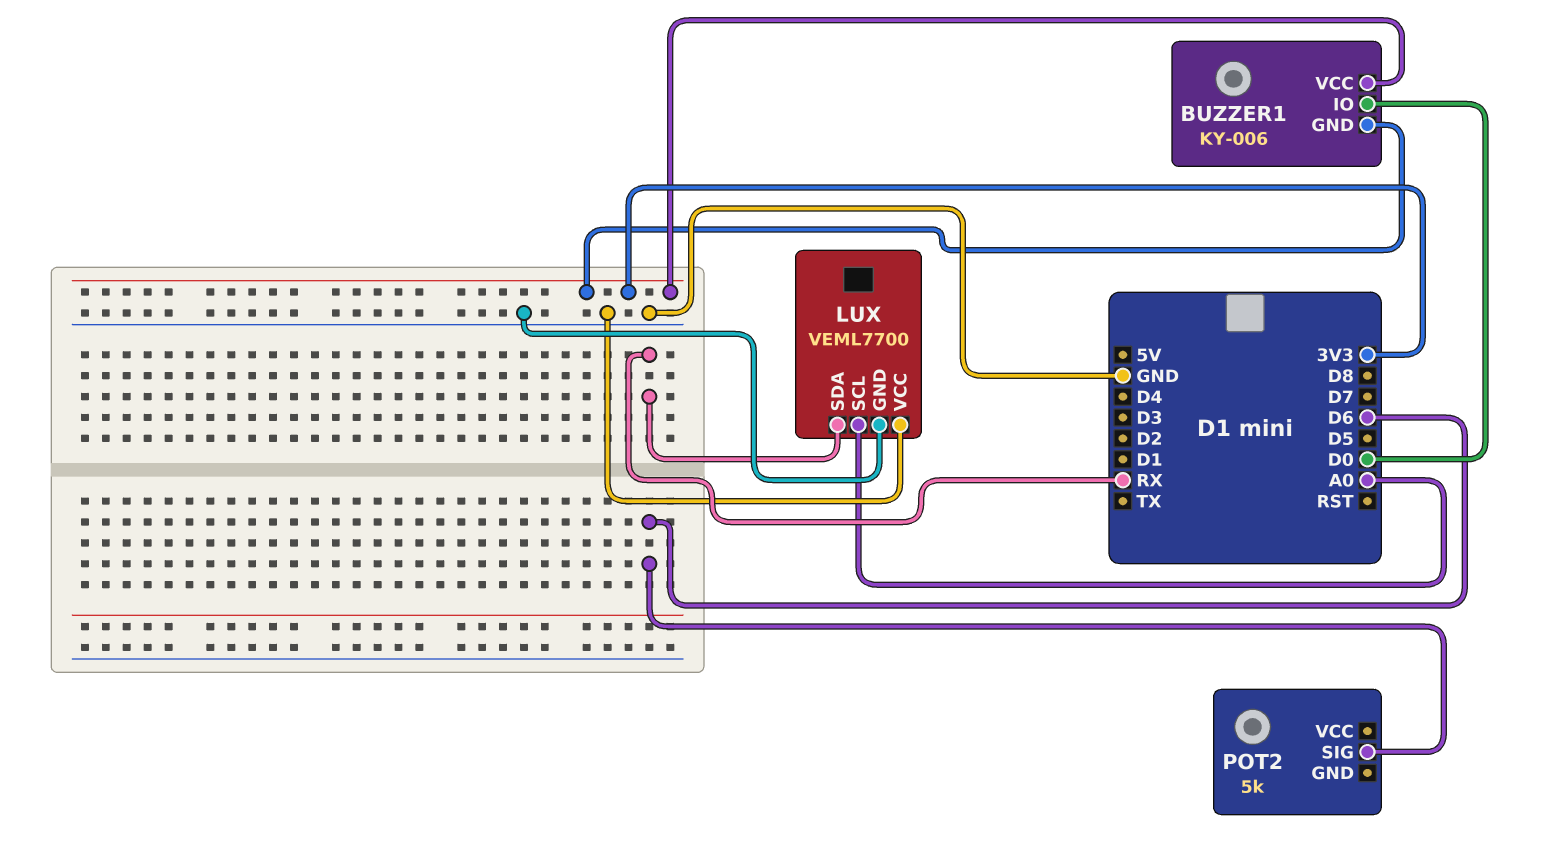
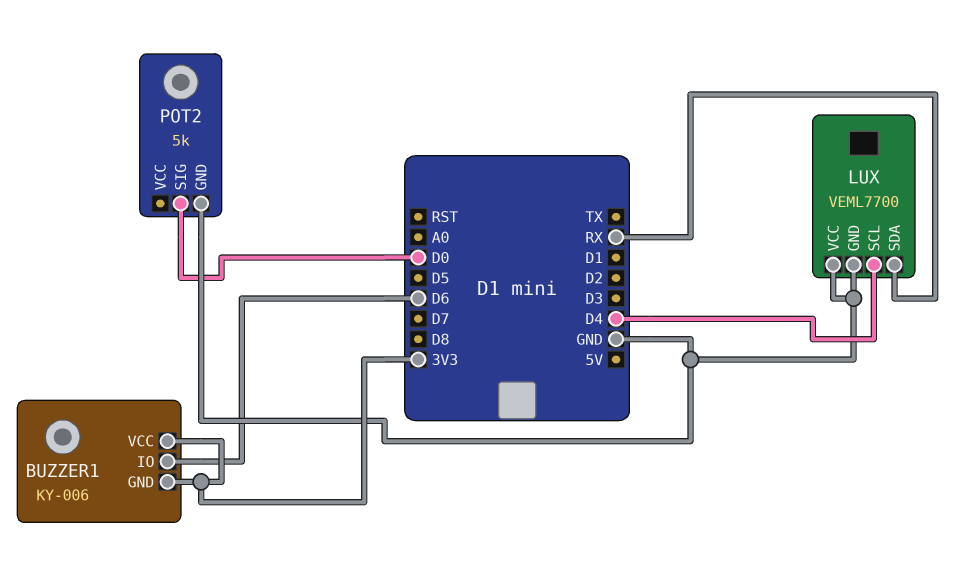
BUZZER1 pin IO: D0 -> D6
LUX pin SCL: A0 -> D4
POT2 pin GND: none -> GND
POT2 pin SIG: D6 -> D0

